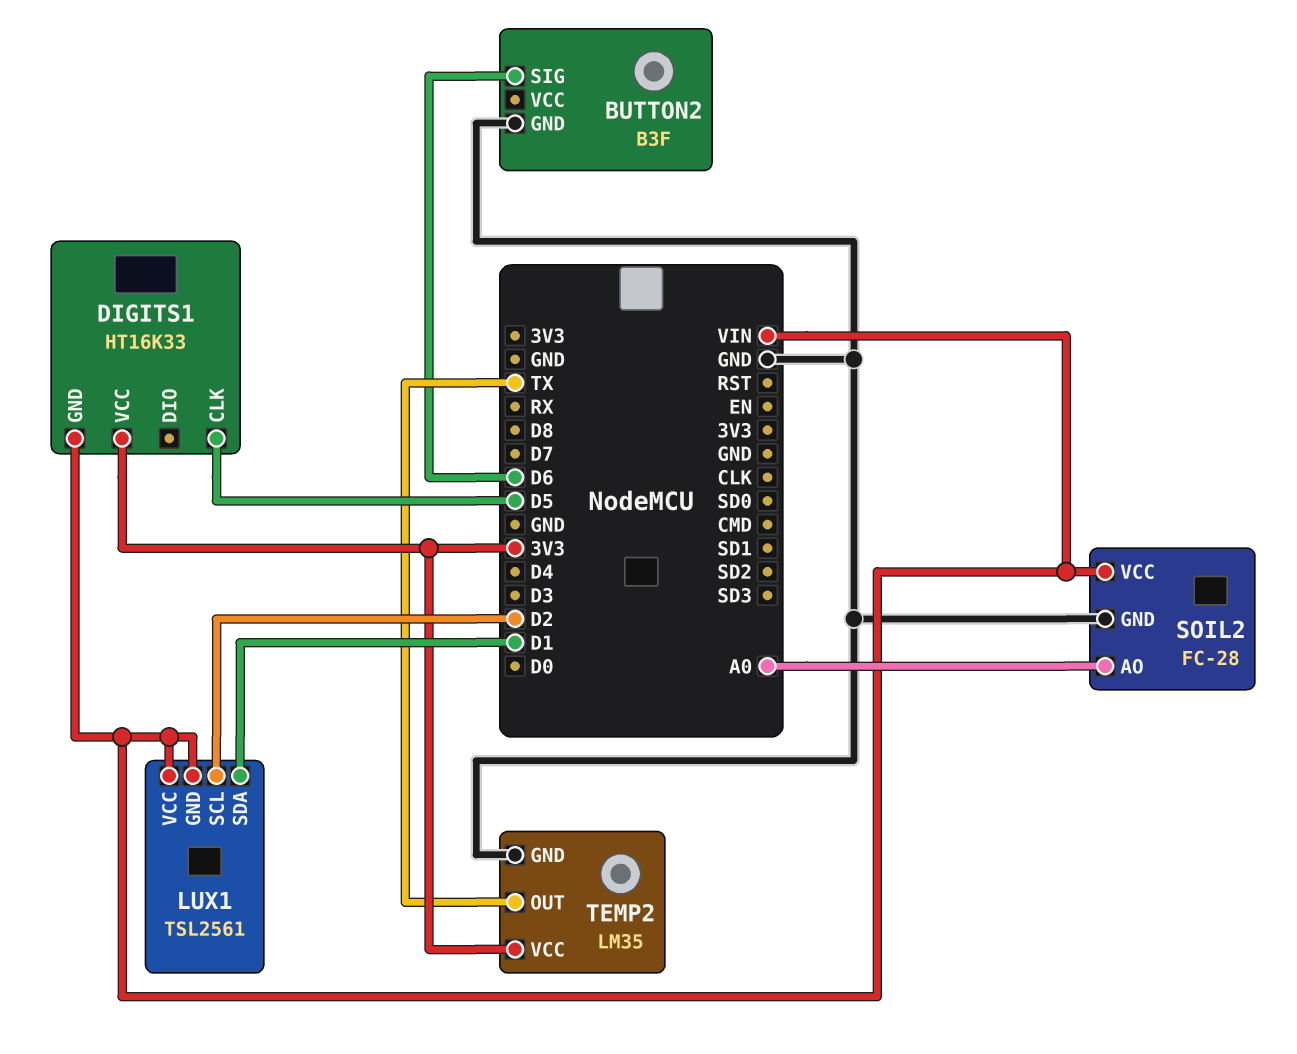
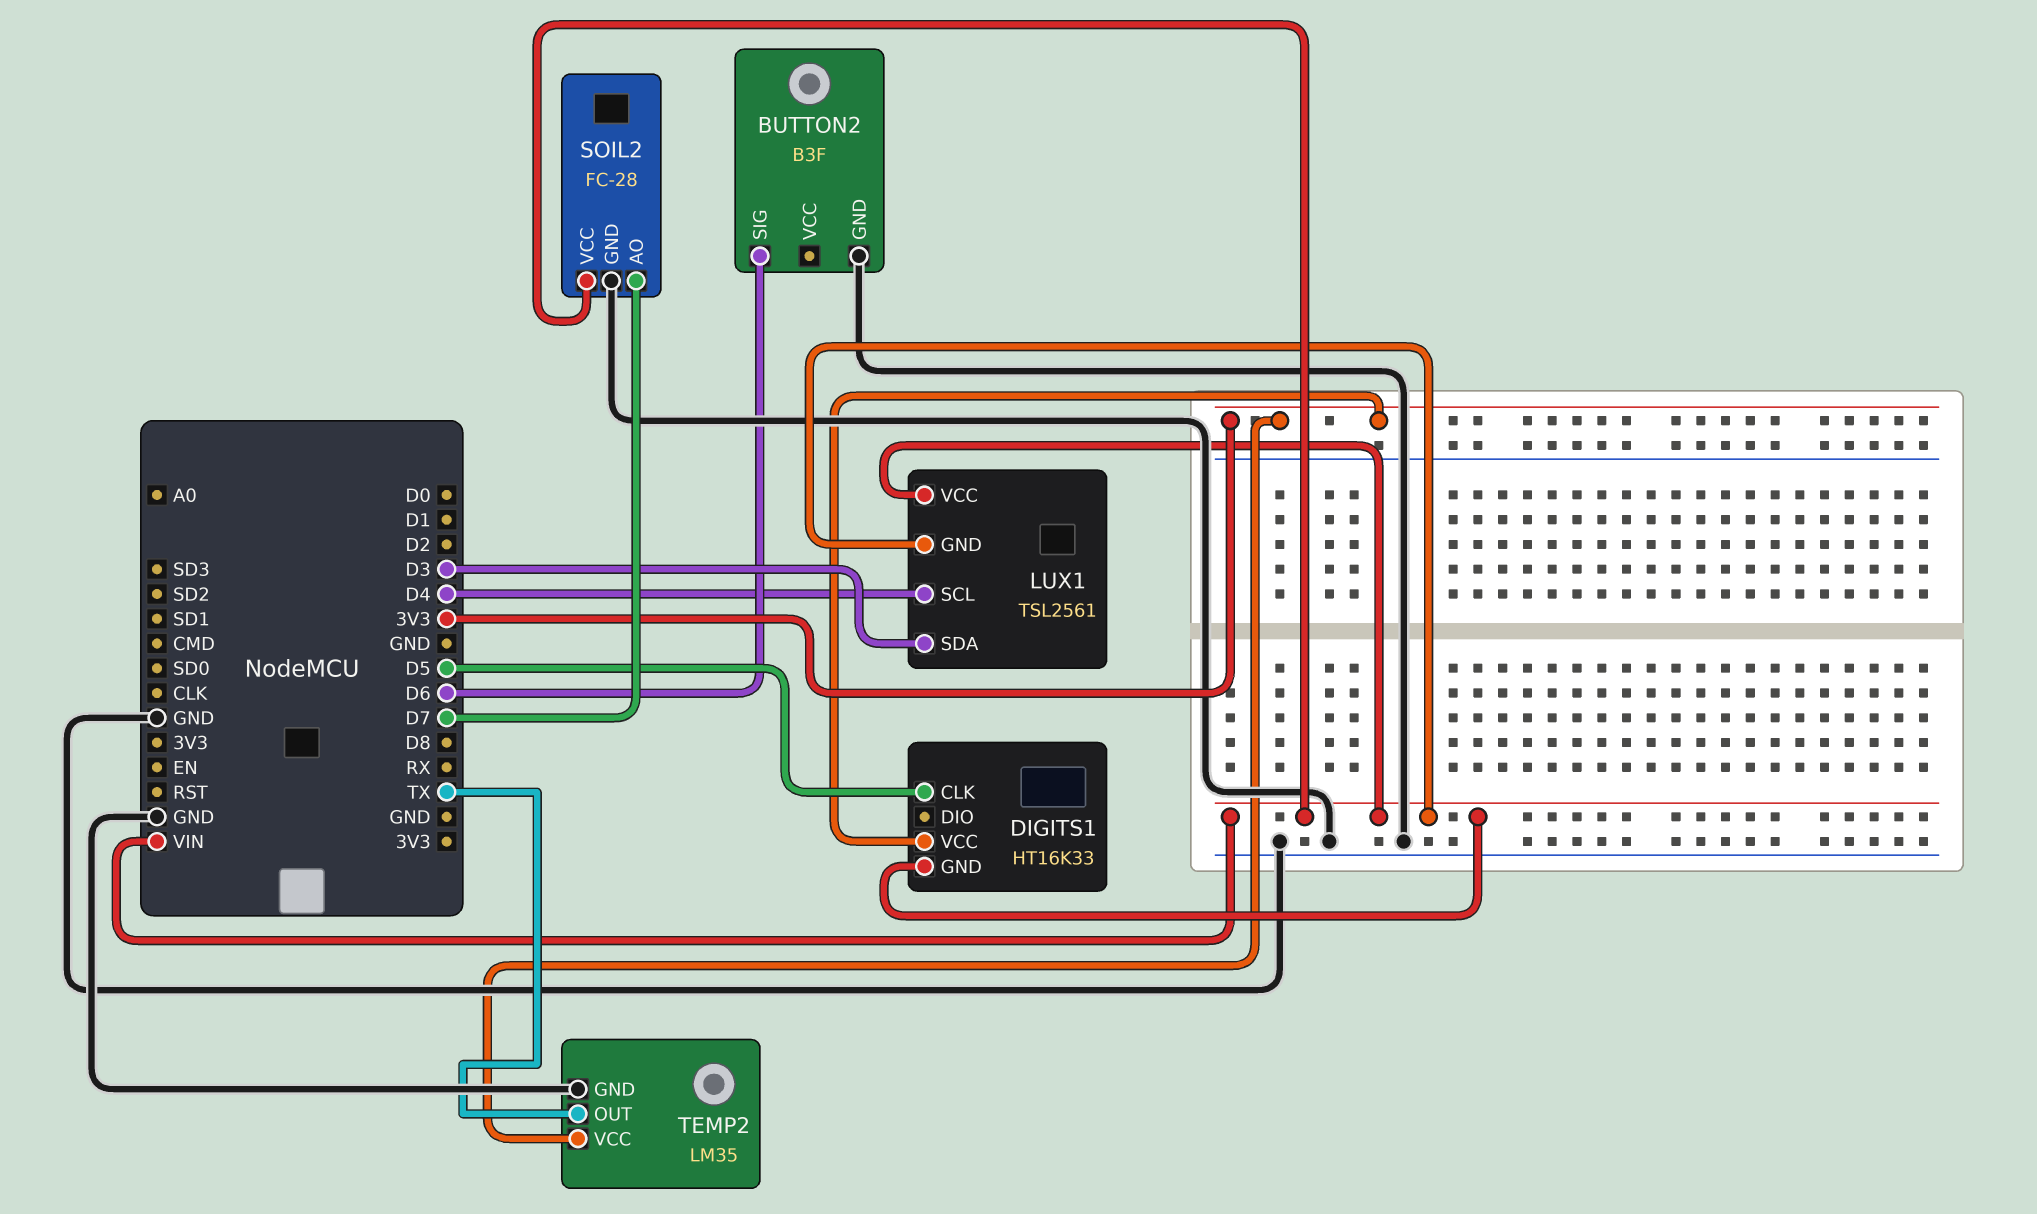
LUX1 pin SCL: D2 -> D4
LUX1 pin SDA: D1 -> D3
SOIL2 pin AO: A0 -> D7

